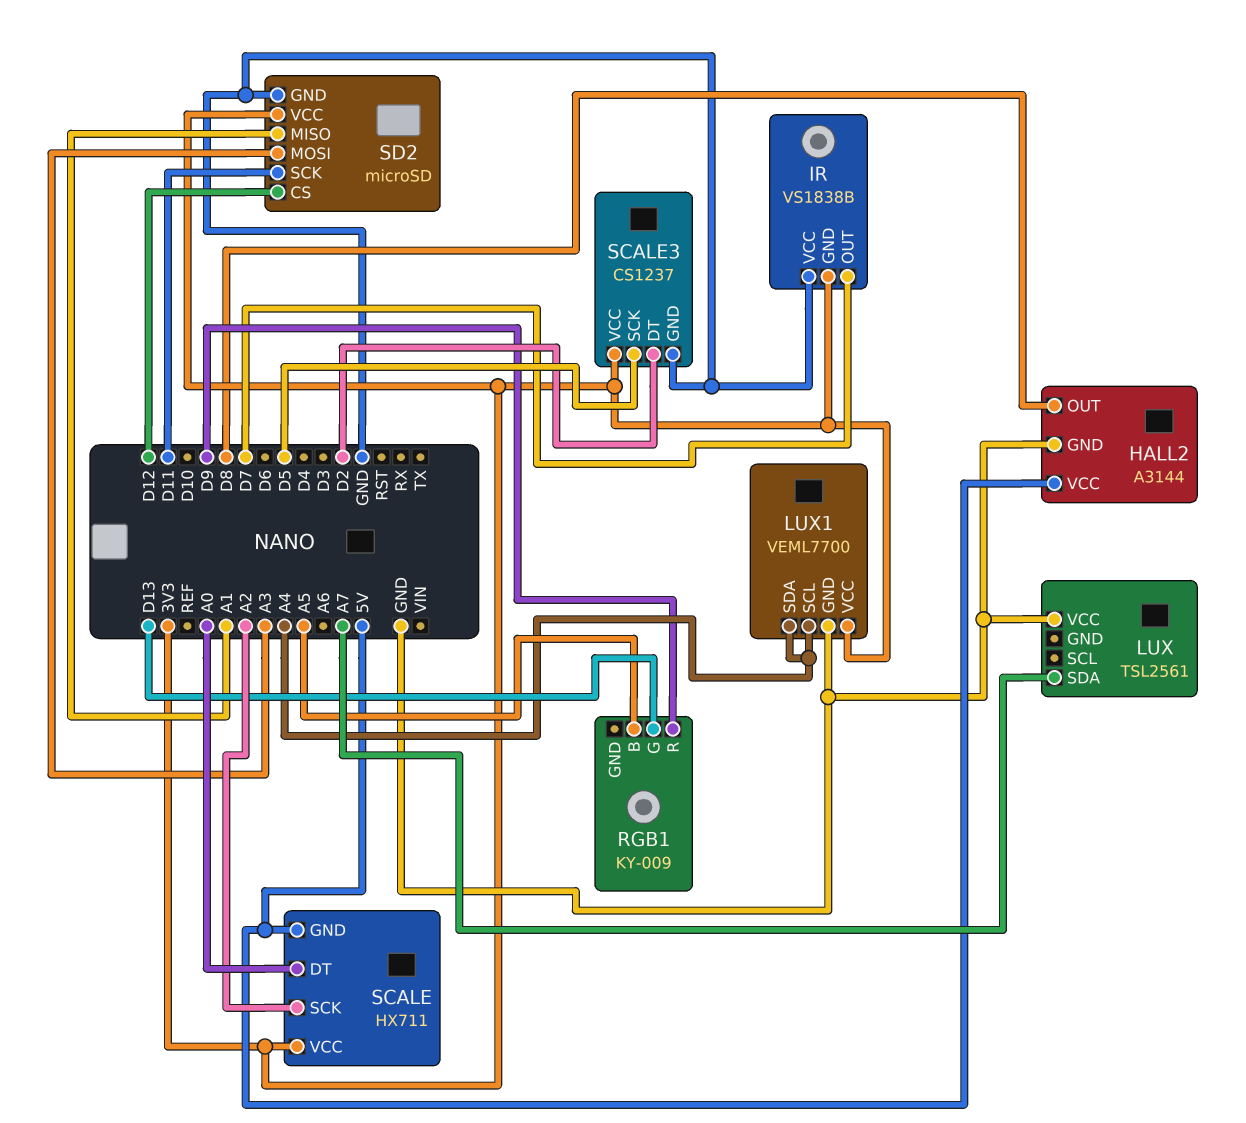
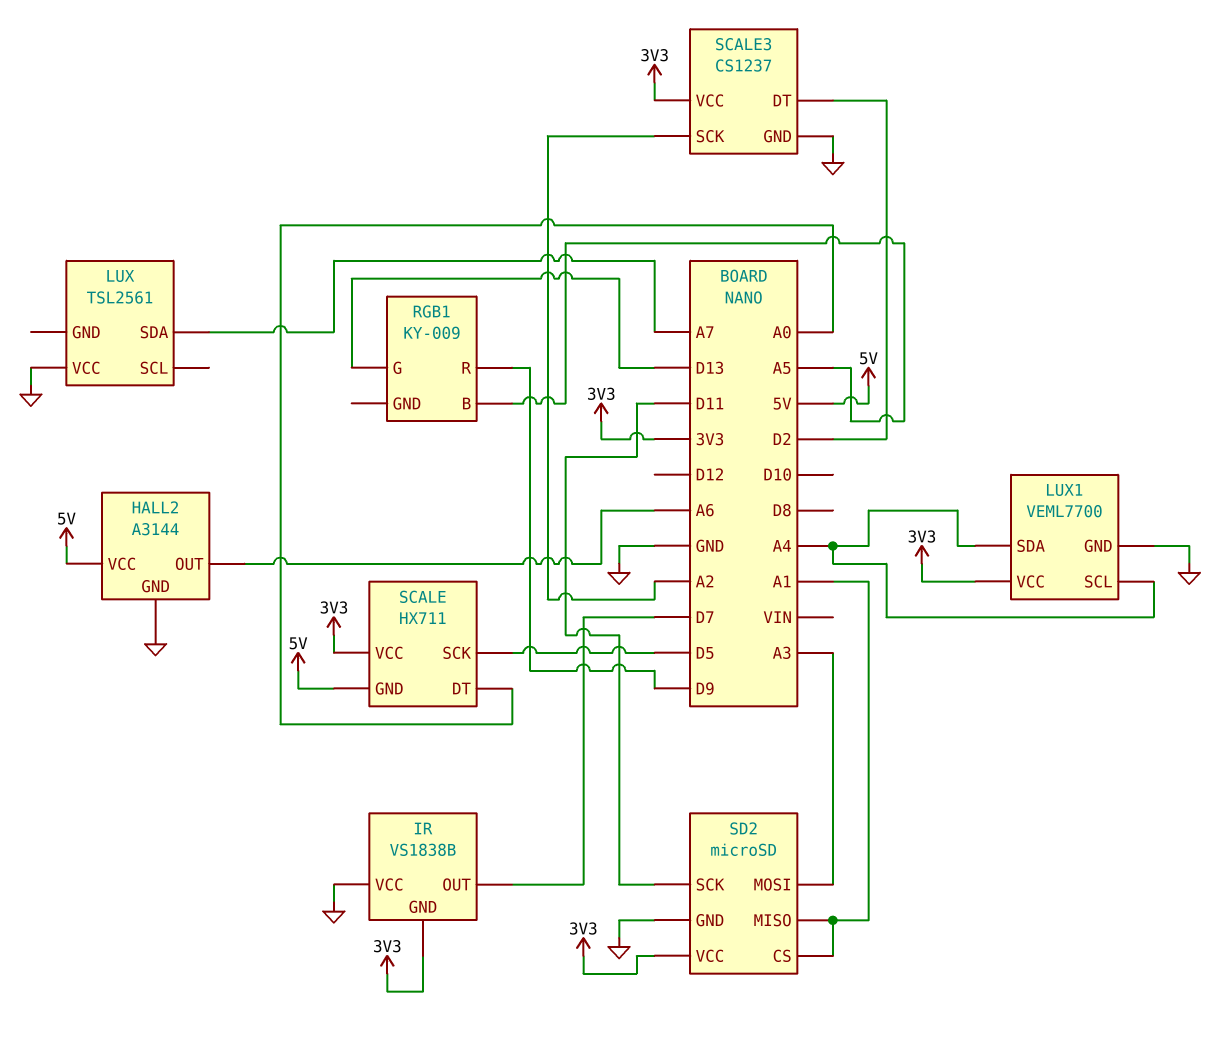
HALL2 pin OUT: D8 -> A6
SCALE pin SCK: A2 -> D5
SCALE3 pin SCK: D5 -> A2
SD2 pin CS: D12 -> A1

